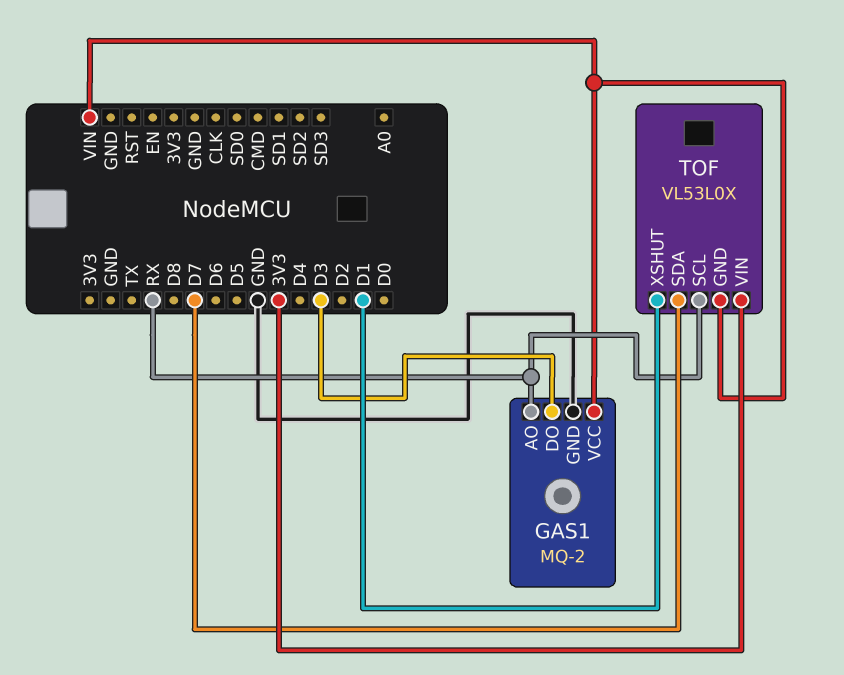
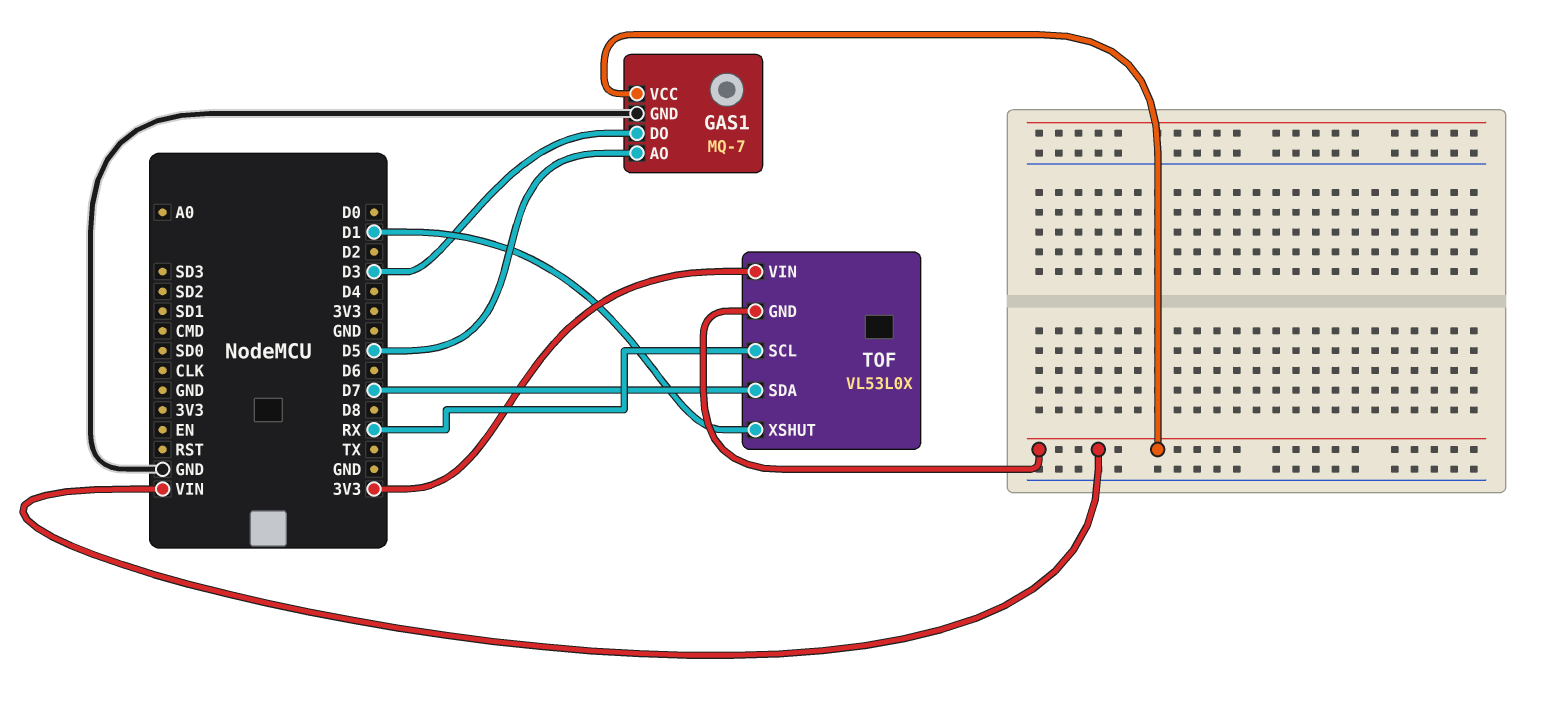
GAS1: MQ-2 -> MQ-7
GAS1 pin AO: RX -> D5

